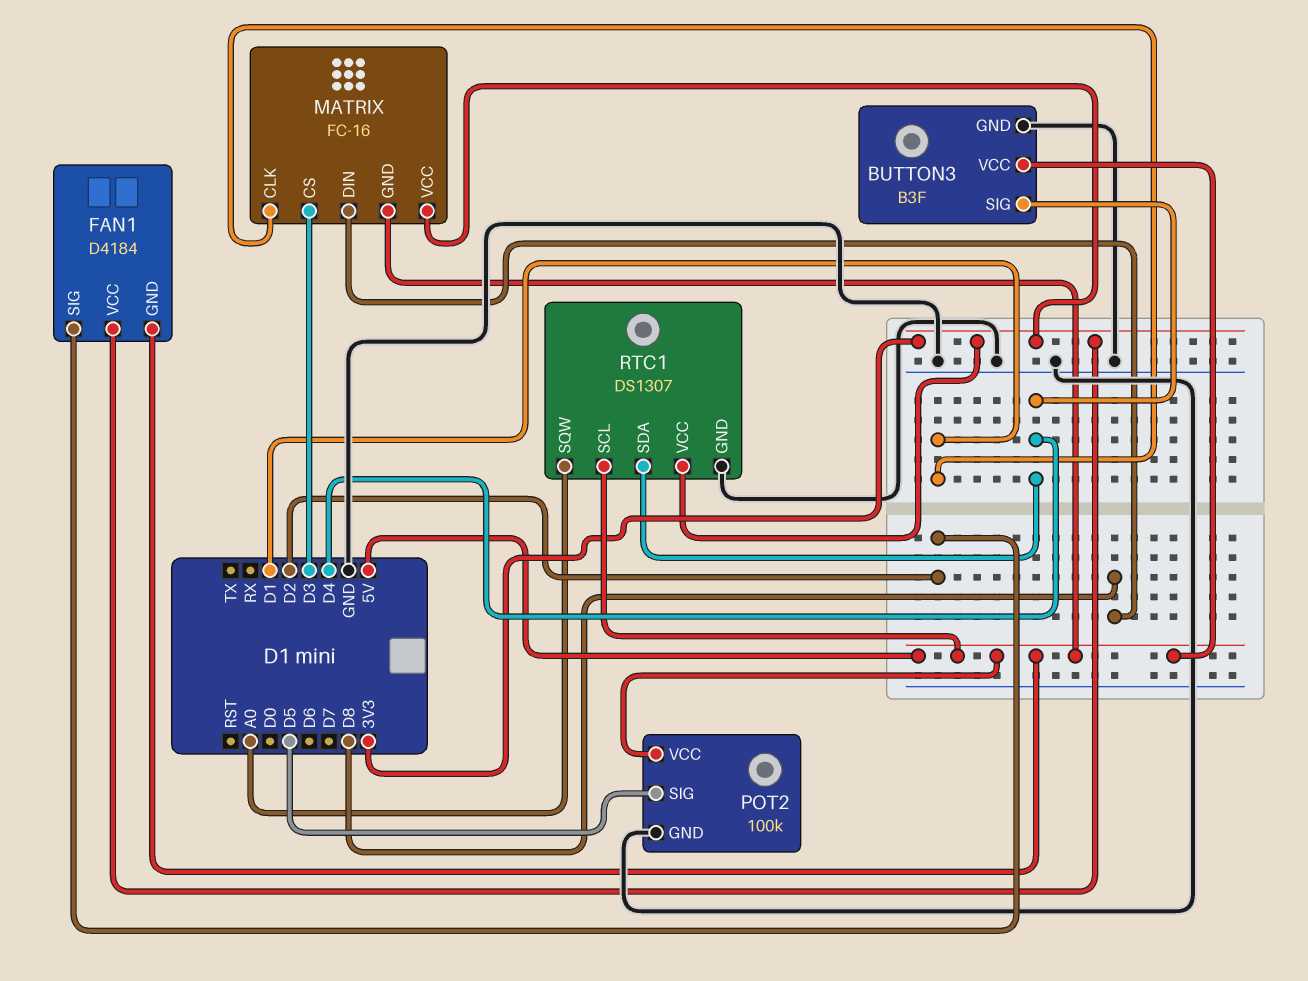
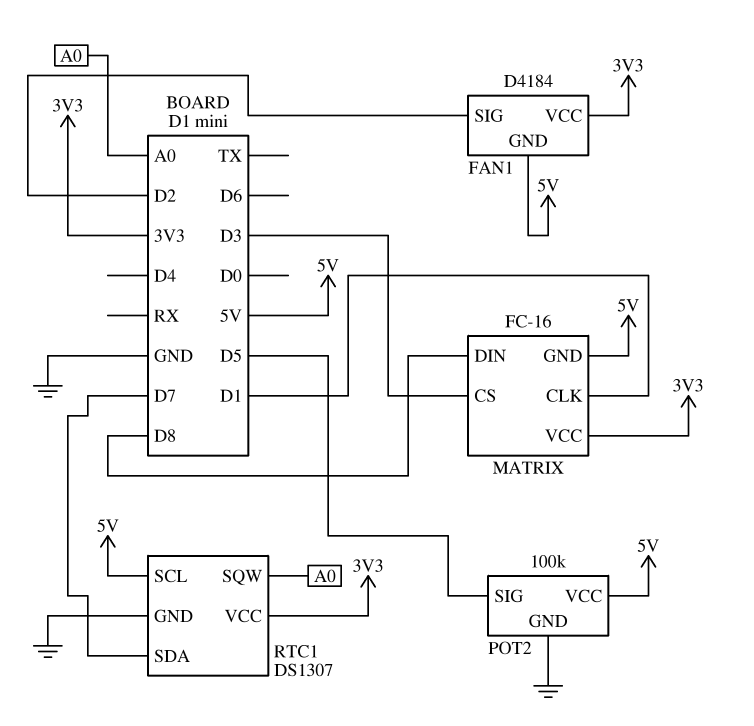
BUTTON3: B3F -> none
BUTTON3 pin GND: GND -> none
BUTTON3 pin SIG: D4 -> none
BUTTON3 pin VCC: 5V -> none
RTC1 pin SDA: D4 -> D7

